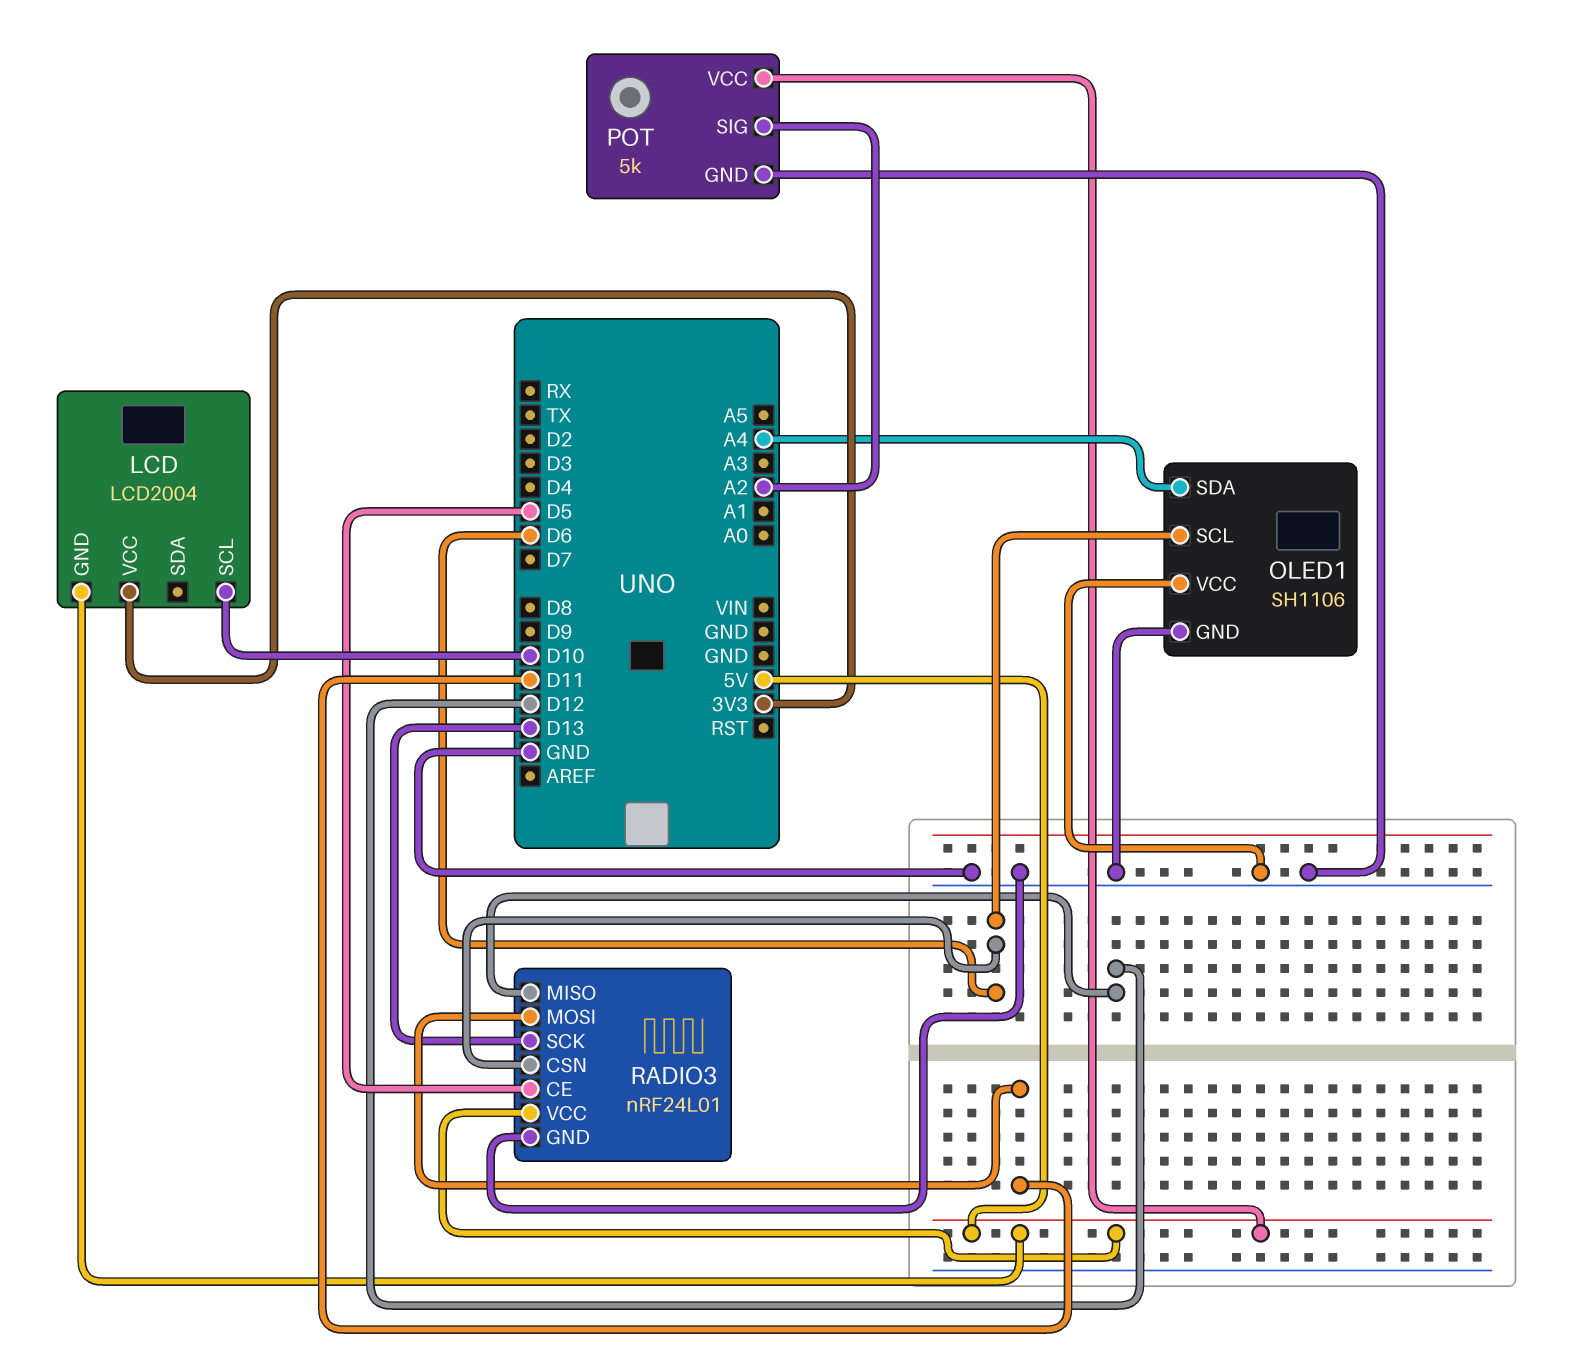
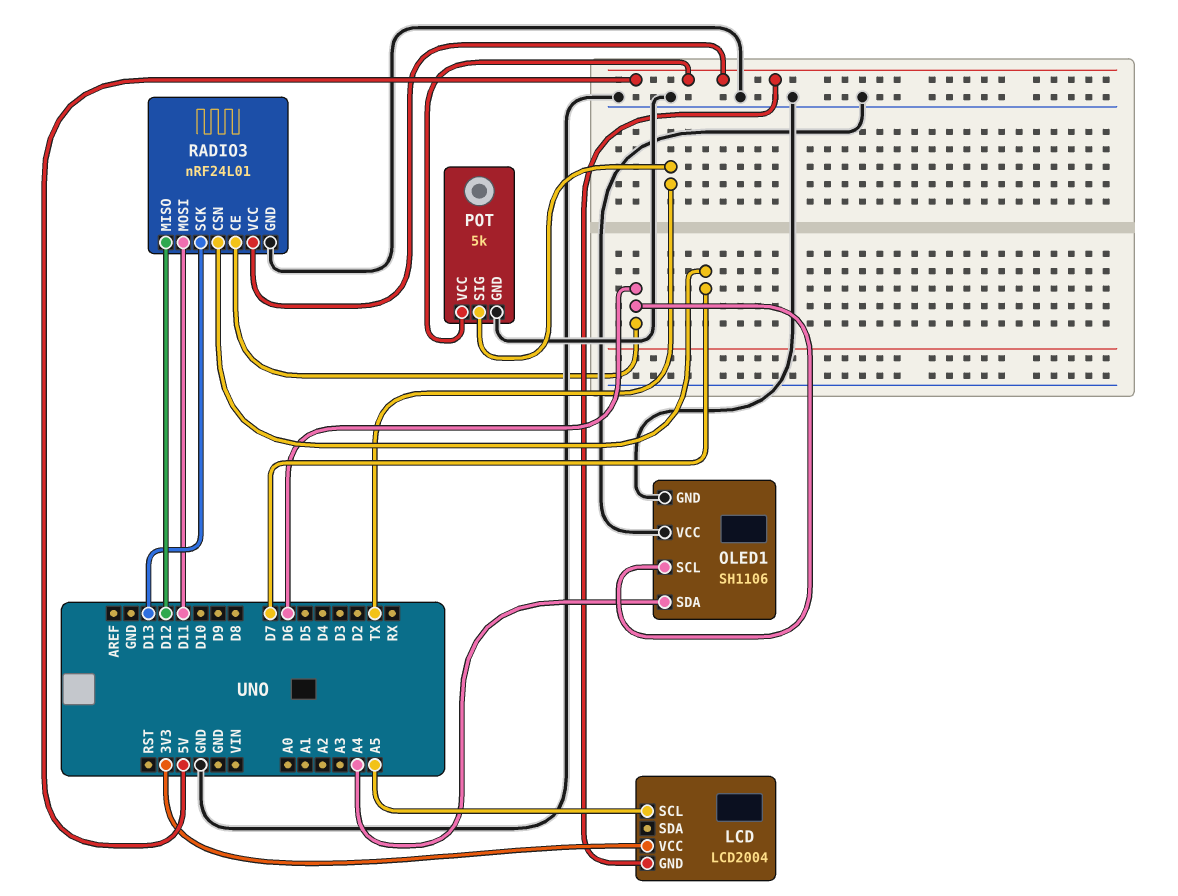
LCD pin SCL: D10 -> A5
POT pin SIG: A2 -> TX
RADIO3 pin CE: D5 -> D6
RADIO3 pin CSN: D6 -> D7

